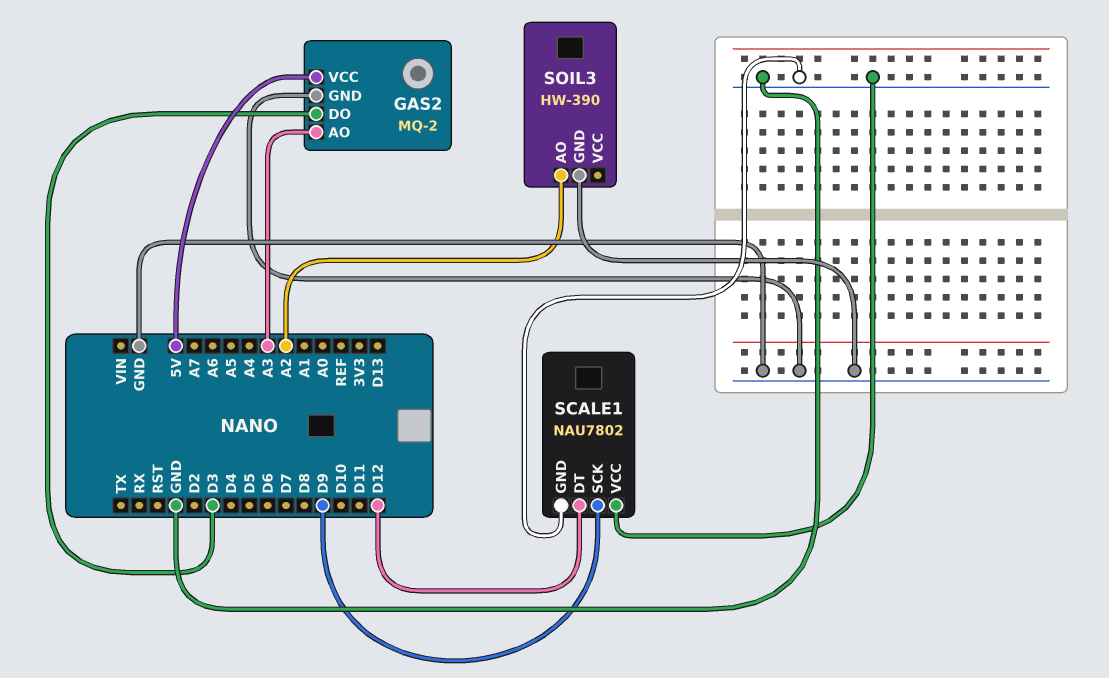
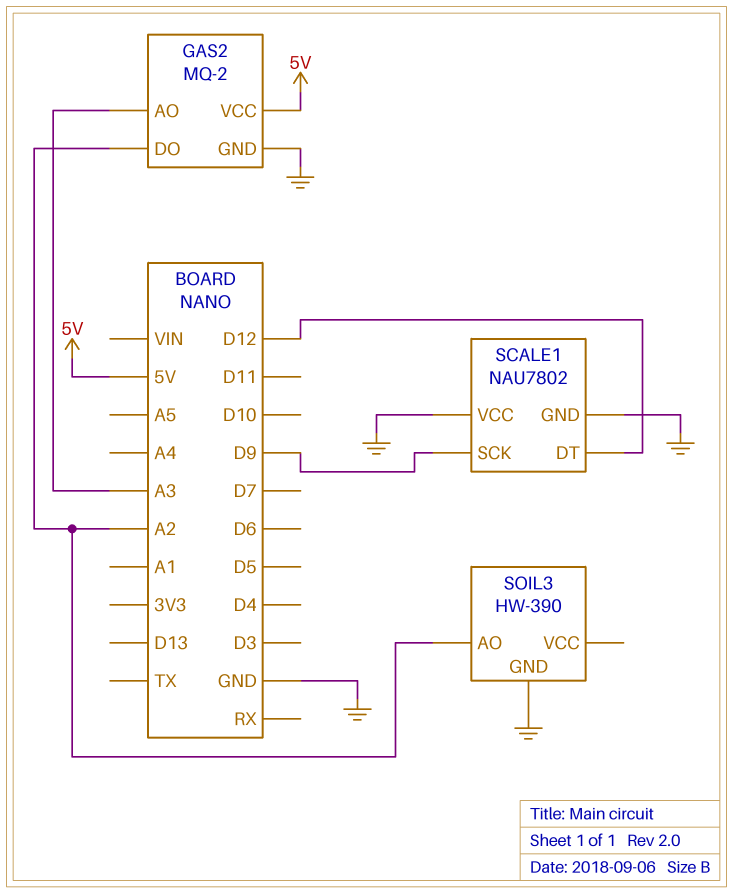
GAS2 pin DO: D3 -> A2

